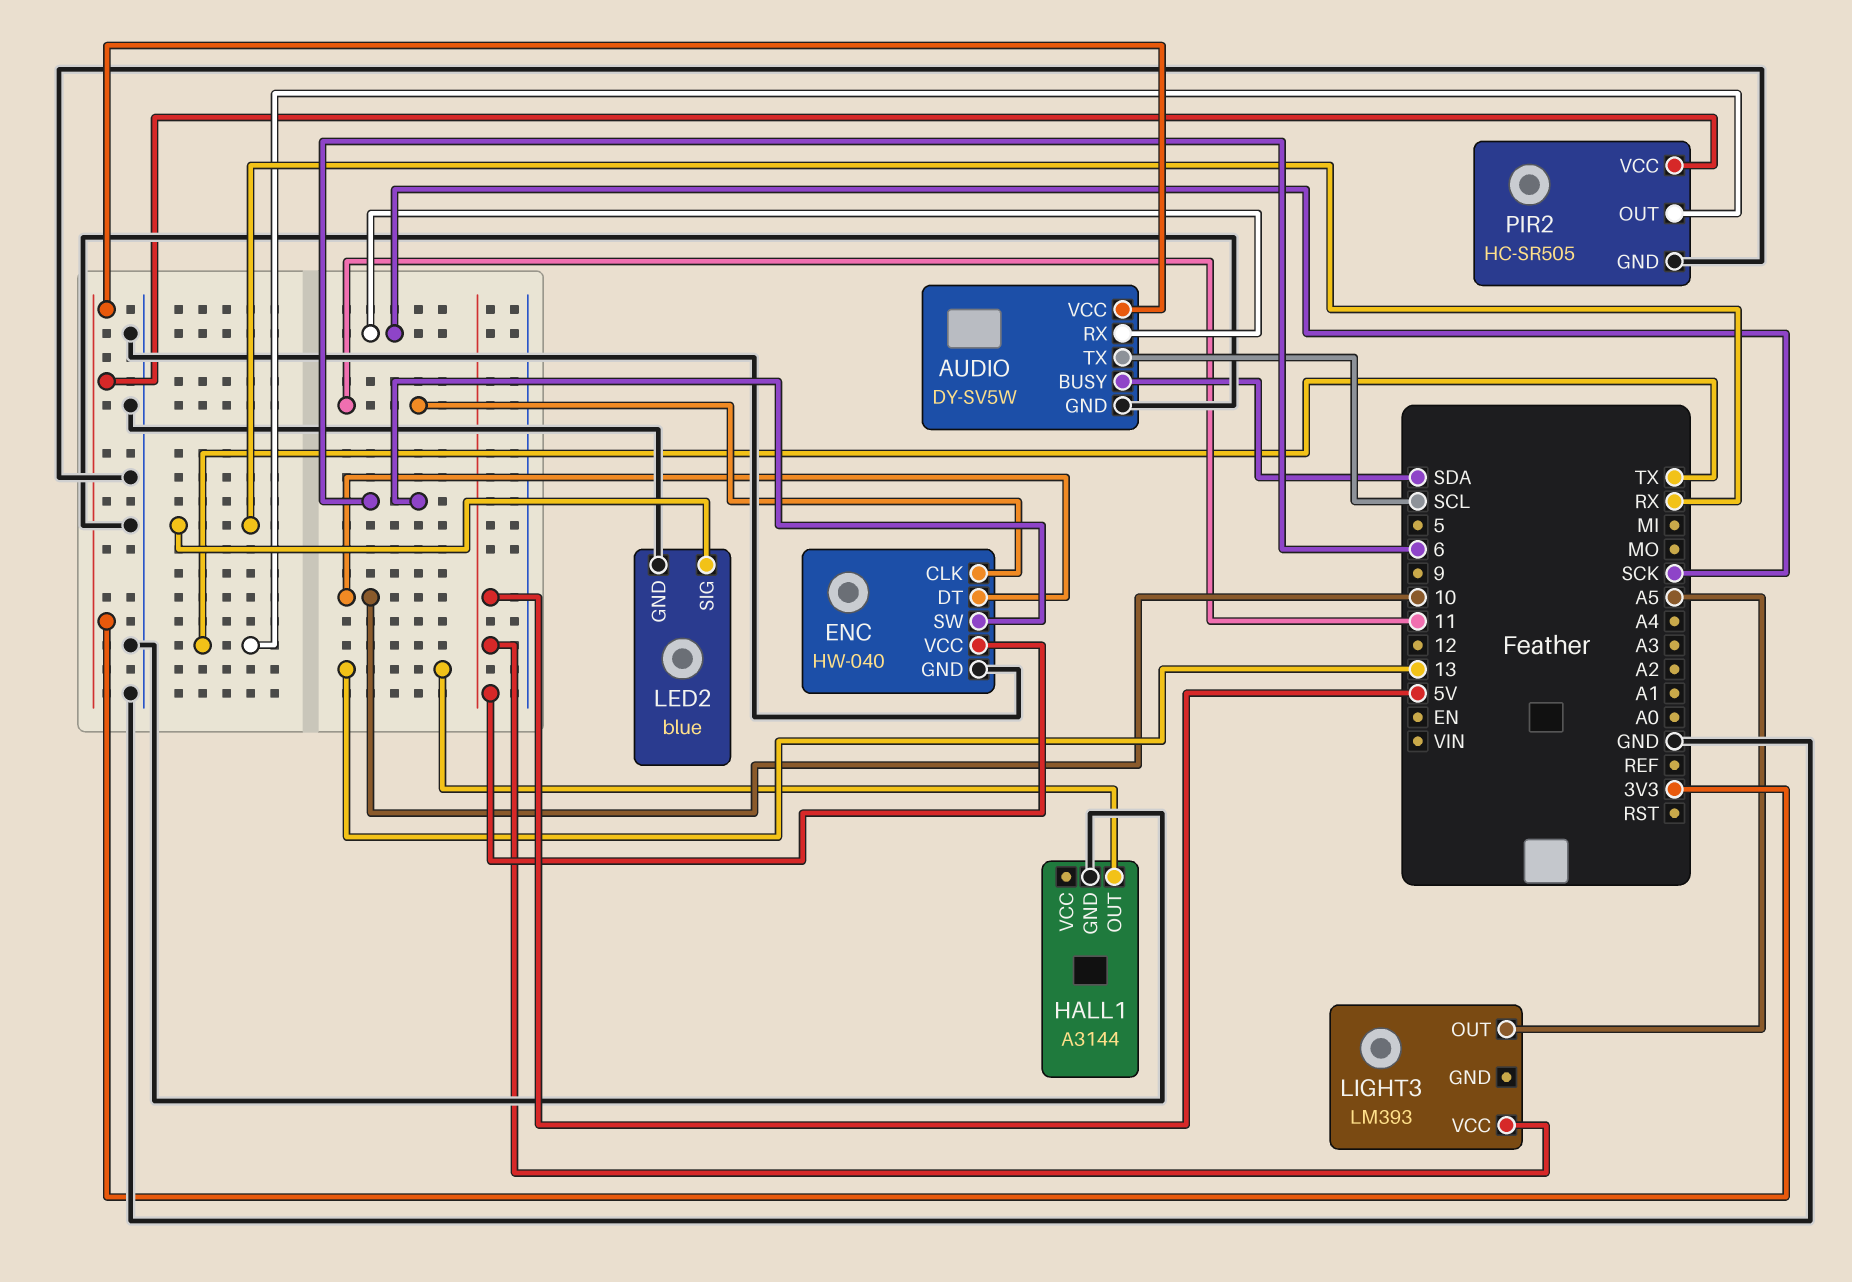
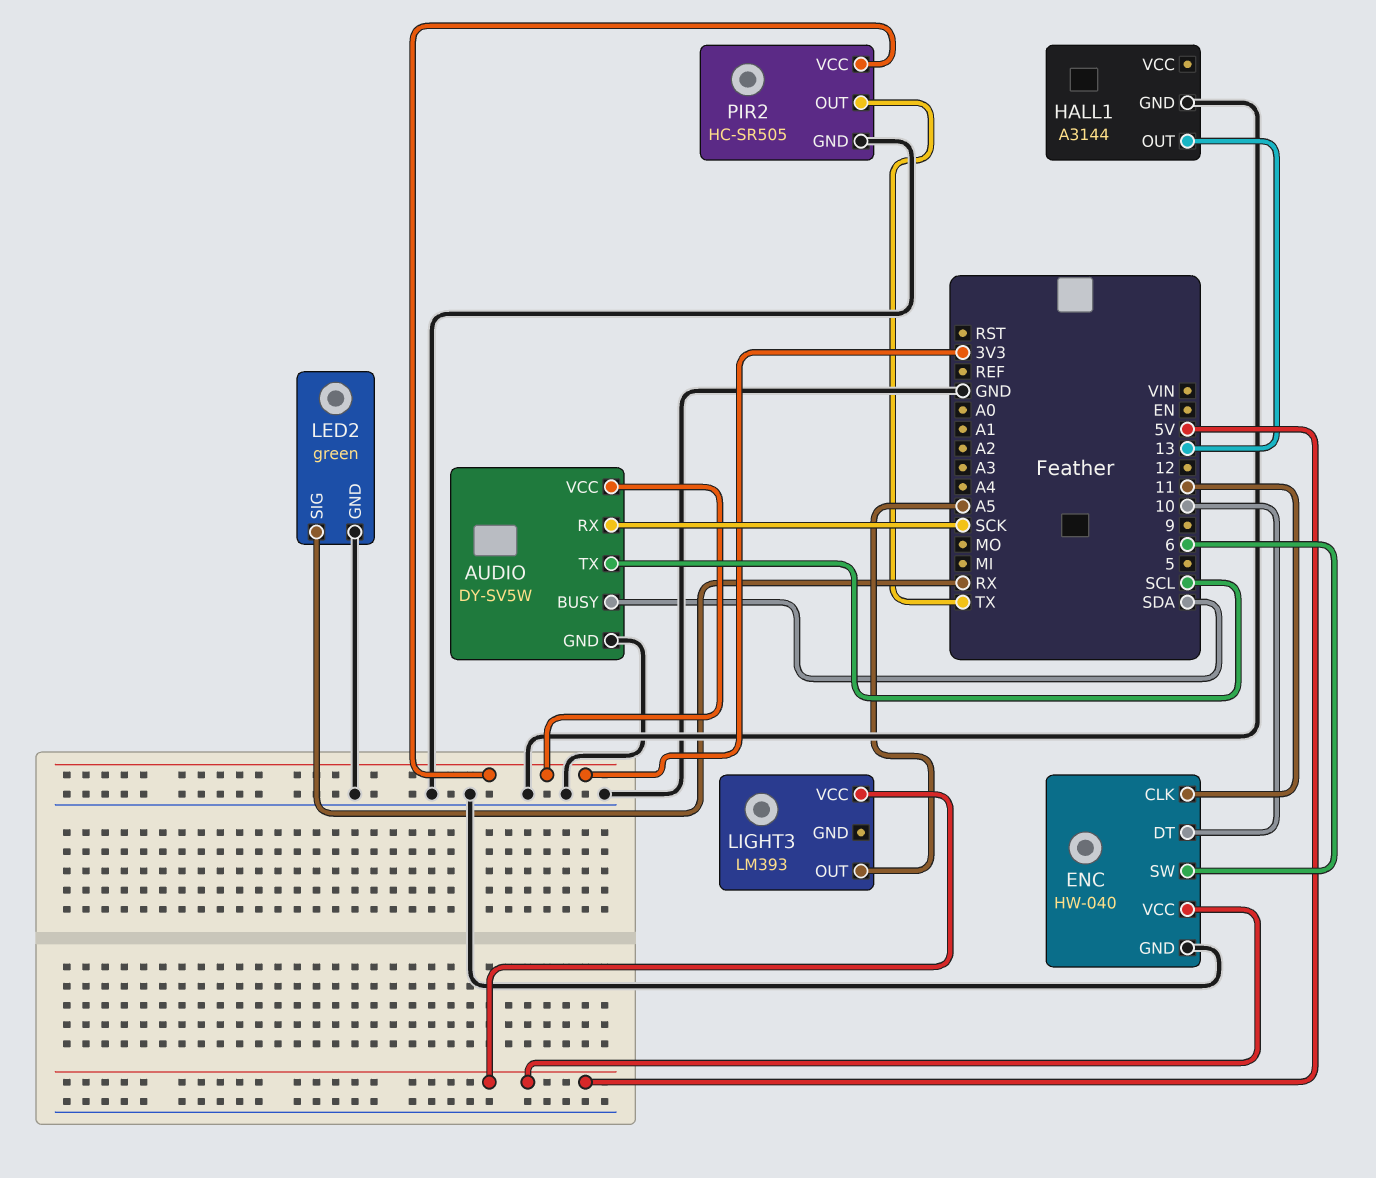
LED2: blue -> green

